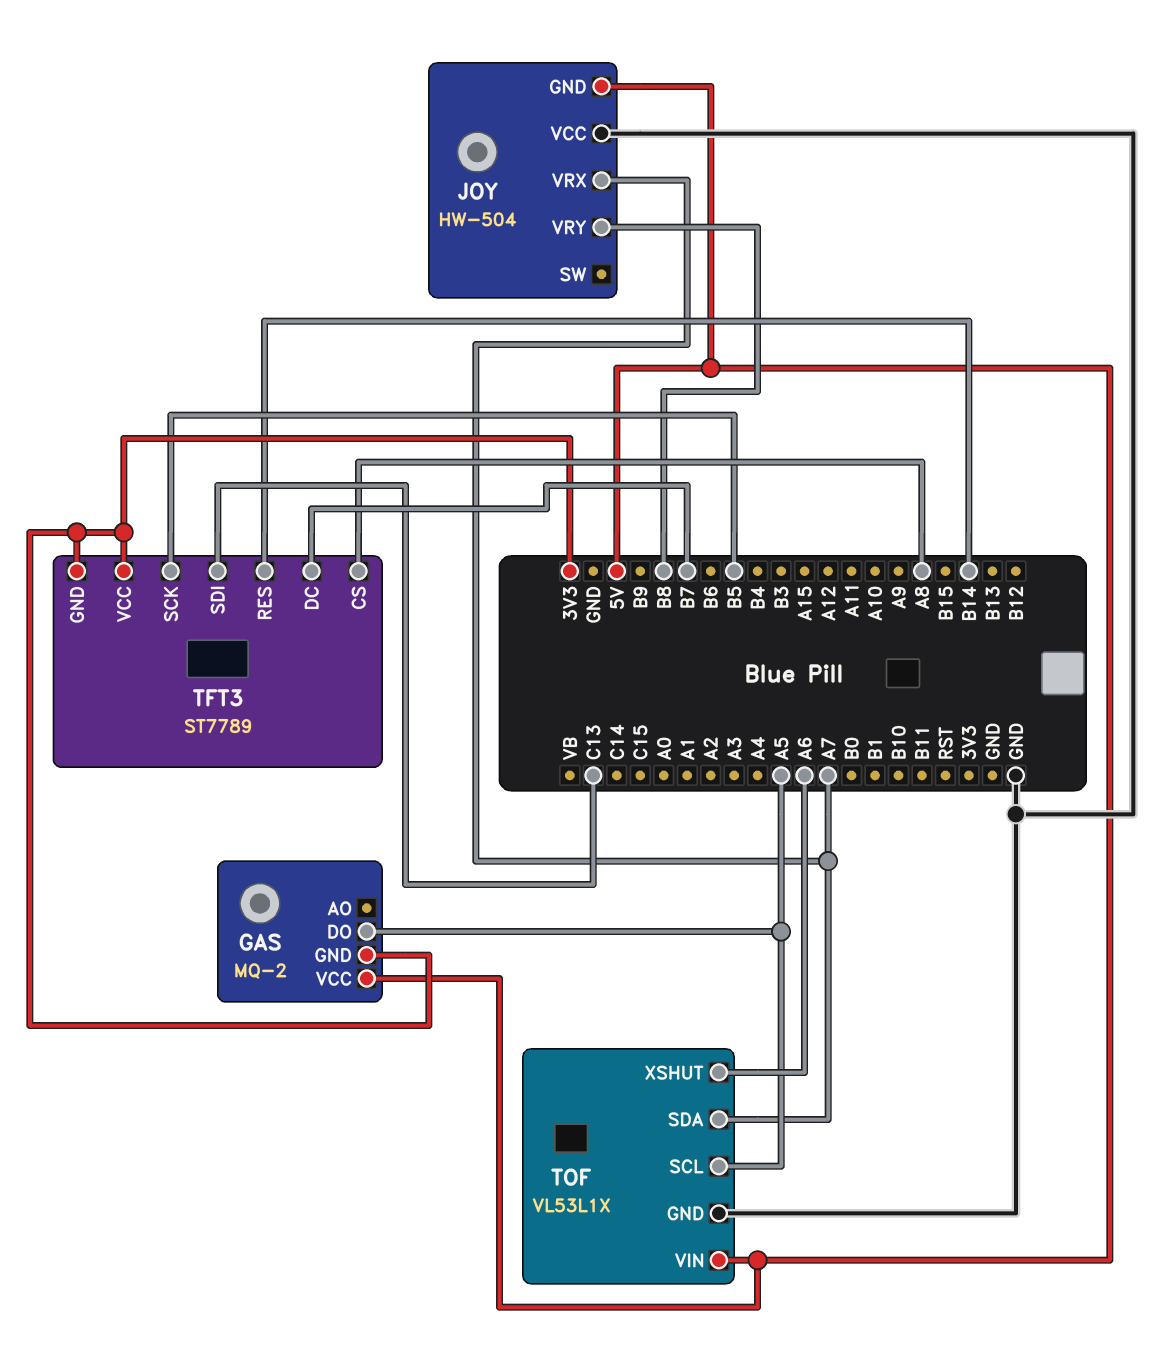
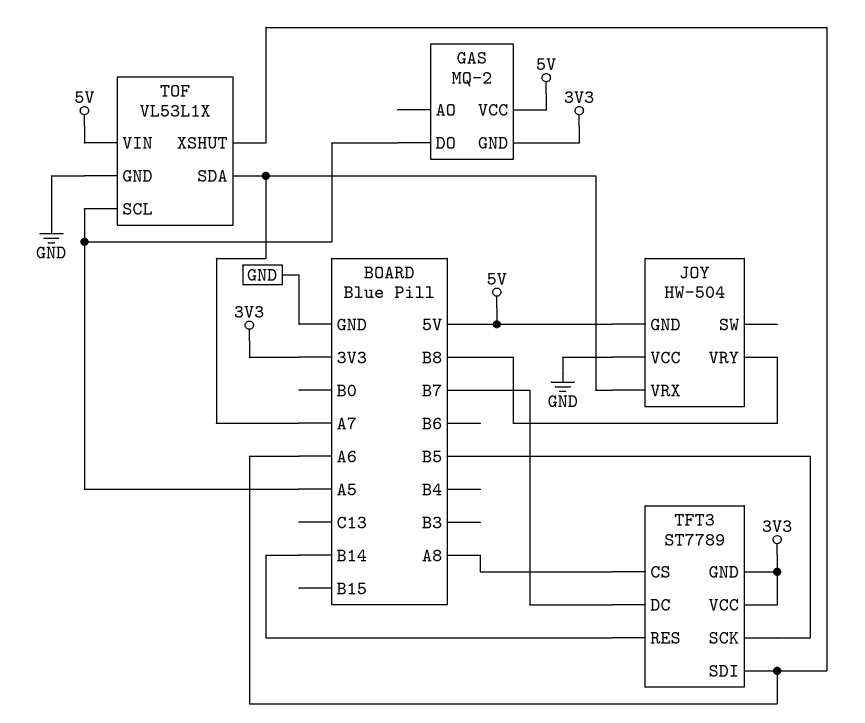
TFT3 pin SDI: C13 -> A6

